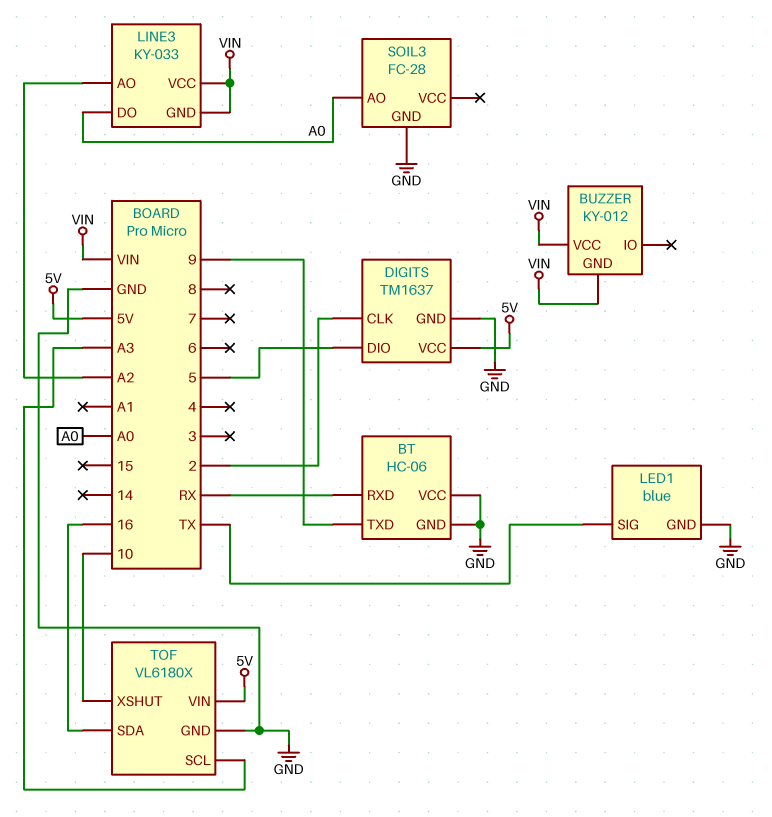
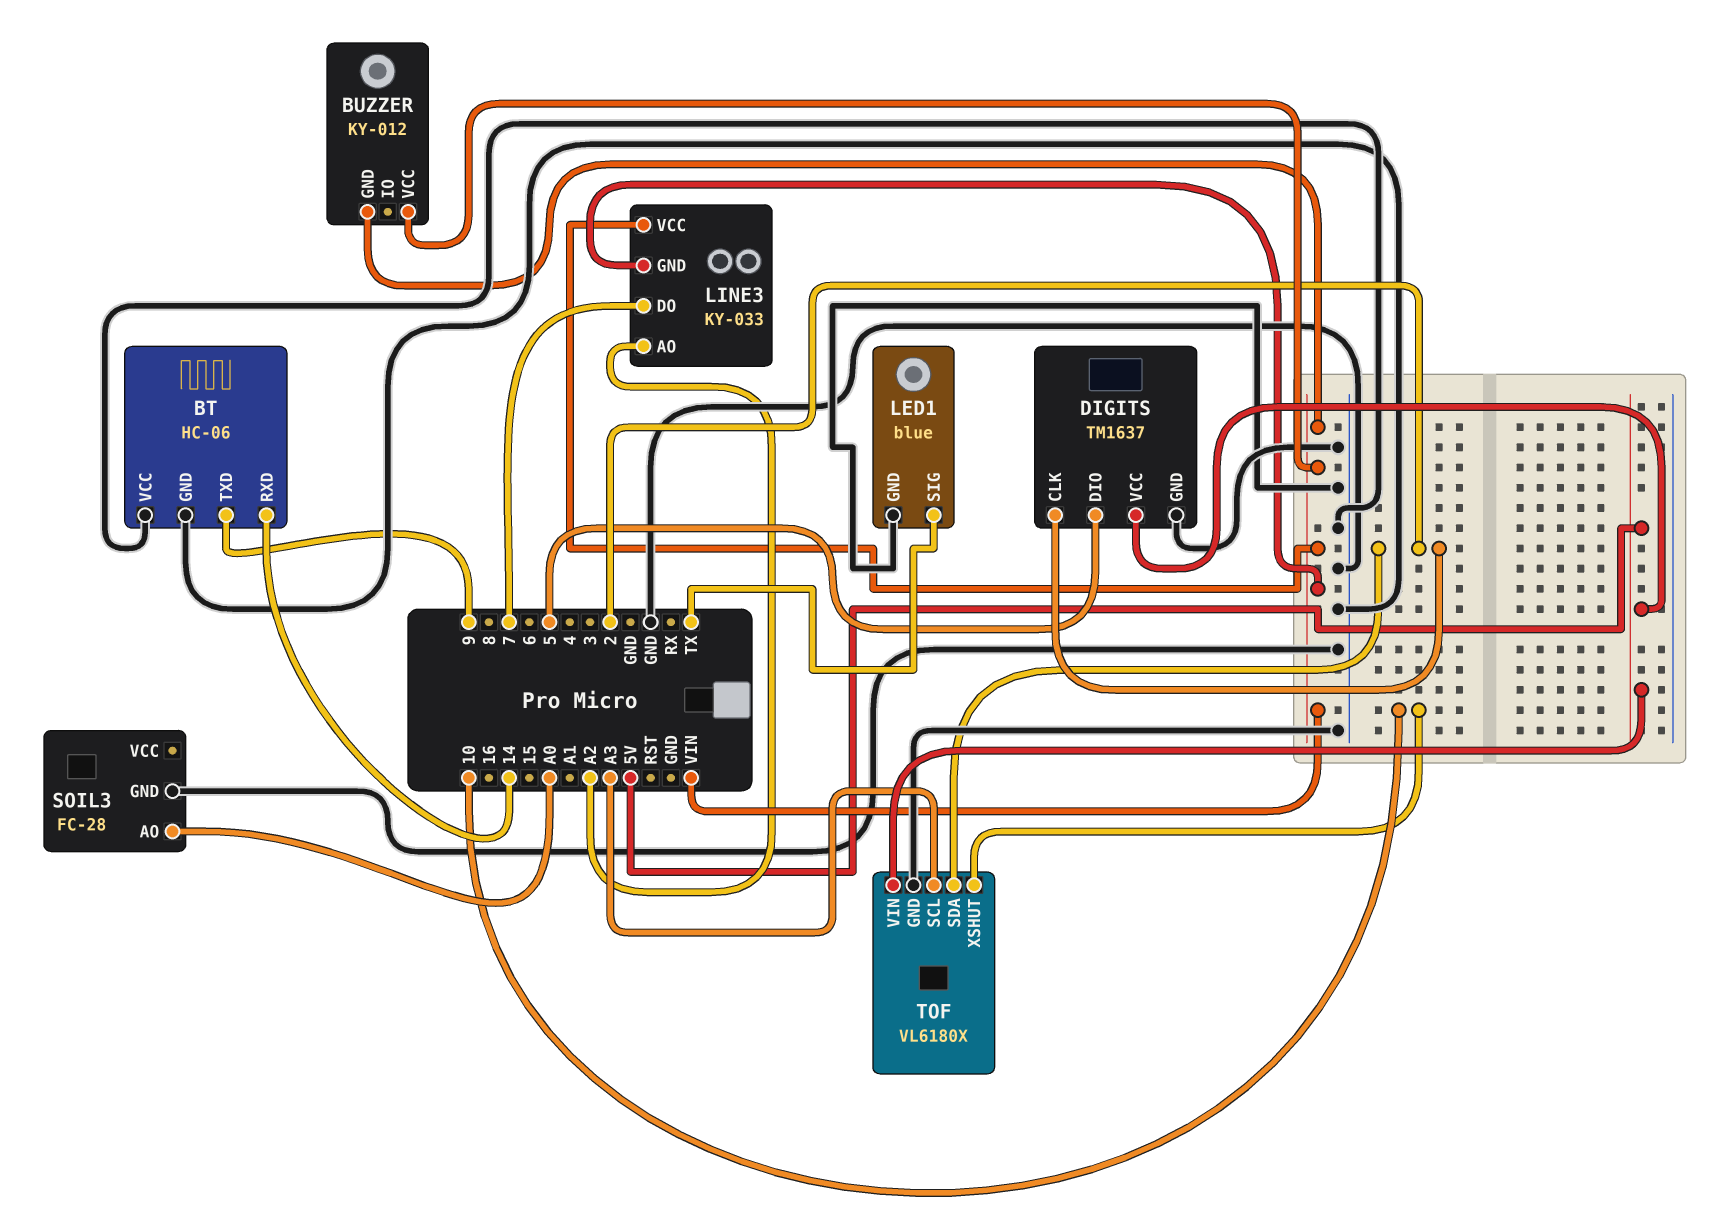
BT pin RXD: RX -> 14
LINE3 pin DO: A0 -> 7
TOF pin SDA: 16 -> 2

